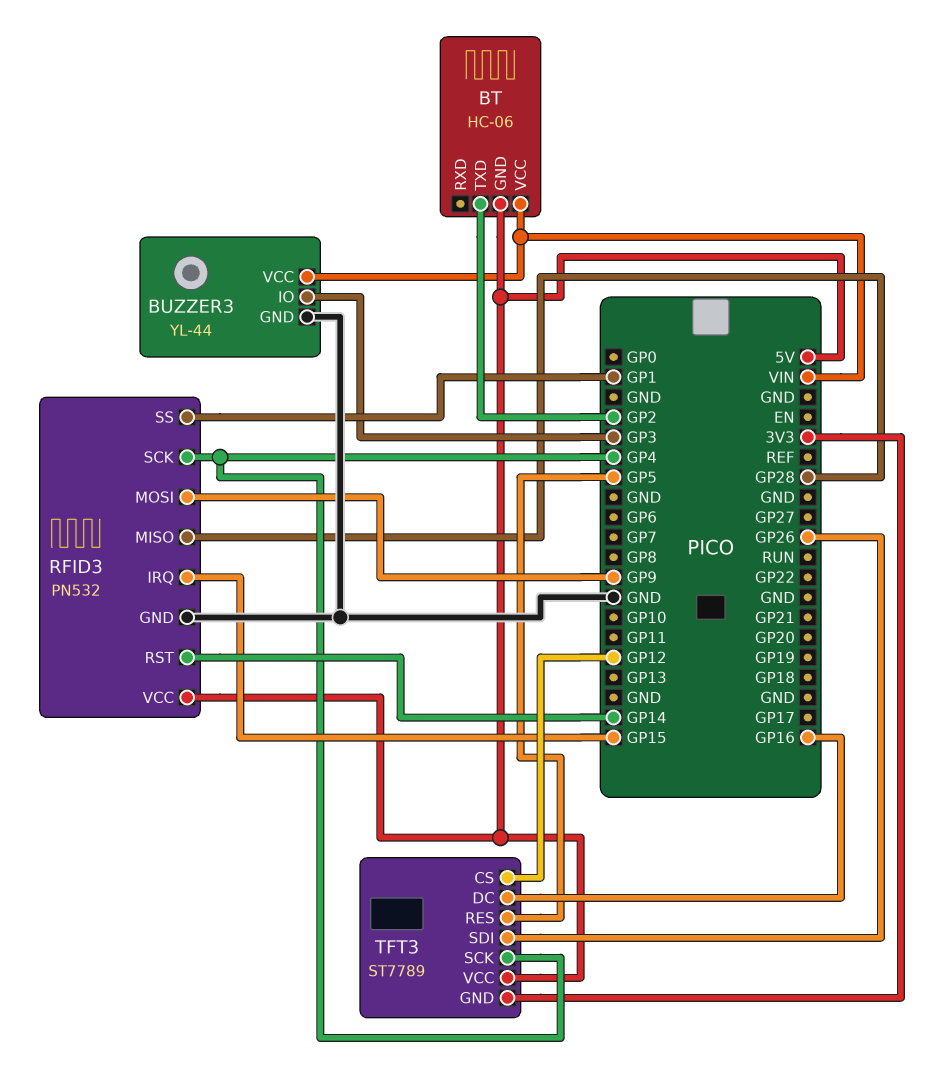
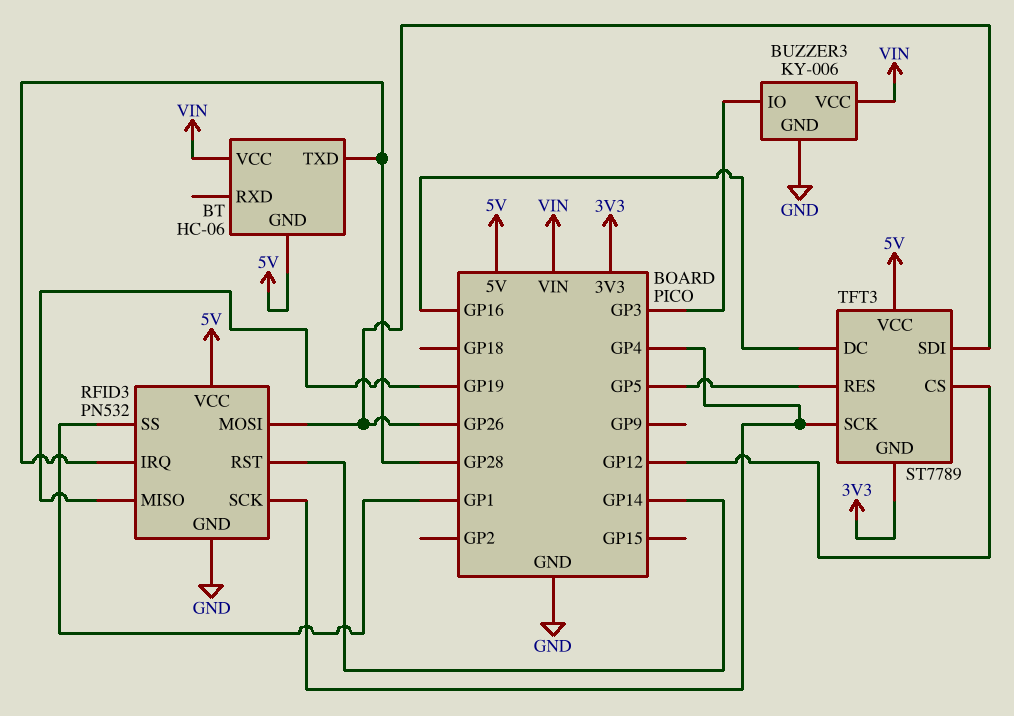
BT pin TXD: GP2 -> GP28
BUZZER3: YL-44 -> KY-006
RFID3 pin IRQ: GP15 -> GP28
RFID3 pin MISO: GP28 -> GP19
RFID3 pin MOSI: GP9 -> GP26

